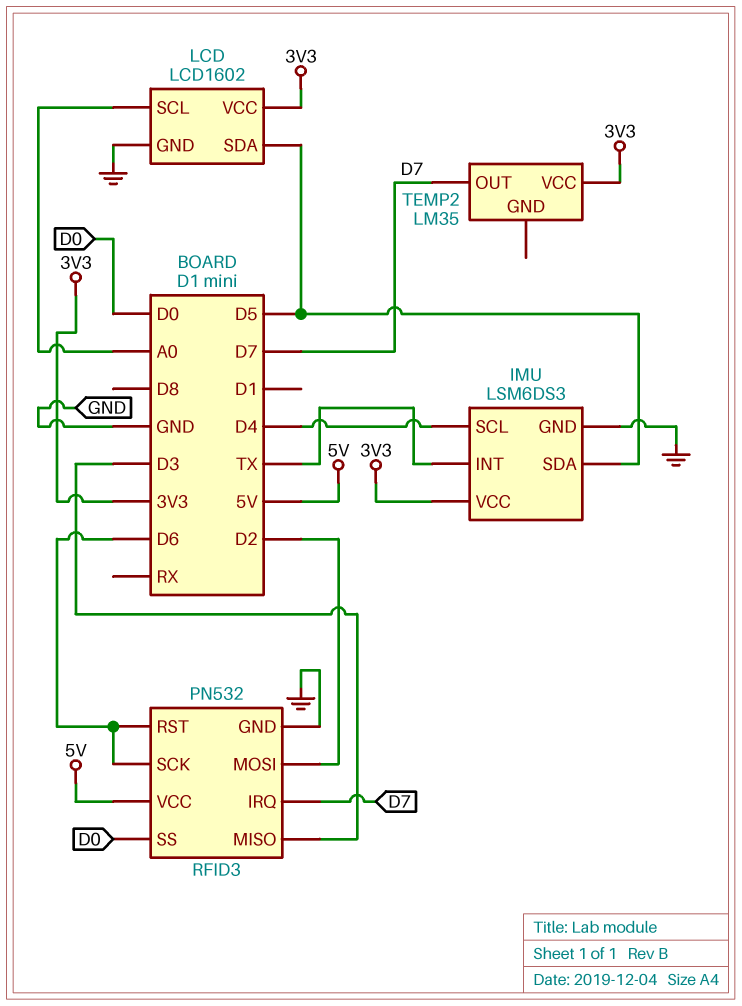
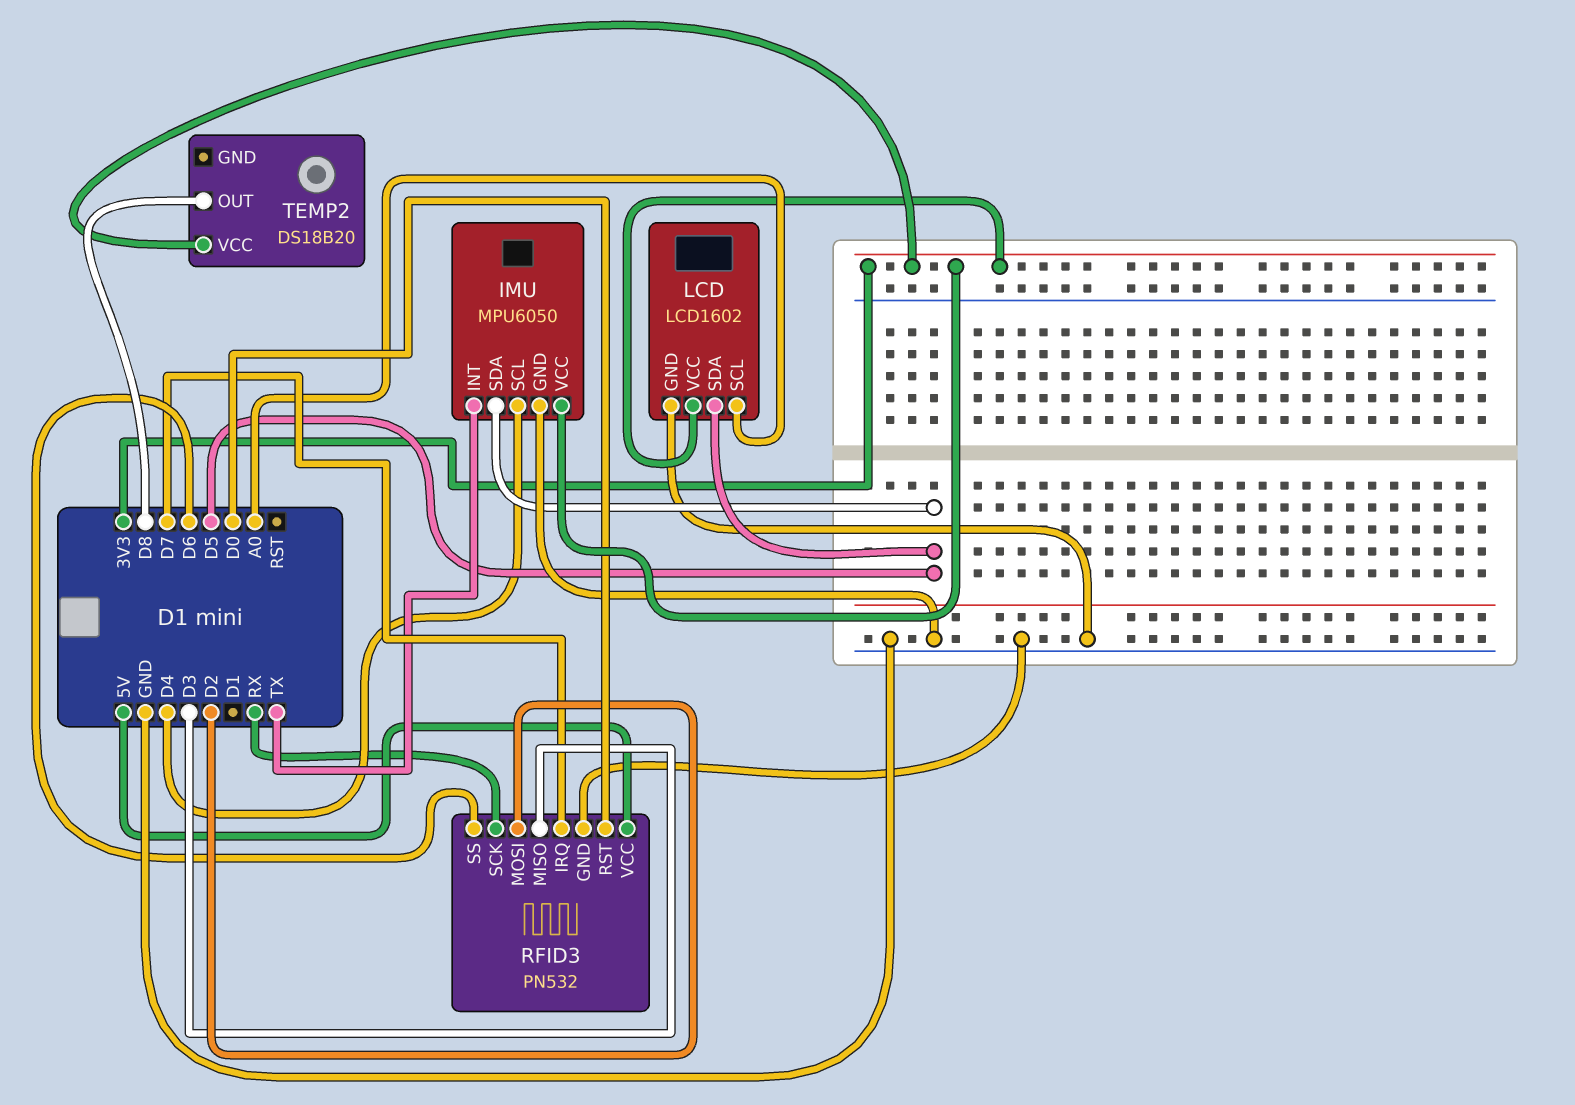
IMU: LSM6DS3 -> MPU6050
RFID3 pin RST: D6 -> D0
RFID3 pin SCK: D6 -> RX
RFID3 pin SS: D0 -> D6
TEMP2: LM35 -> DS18B20
TEMP2 pin OUT: D7 -> D8

